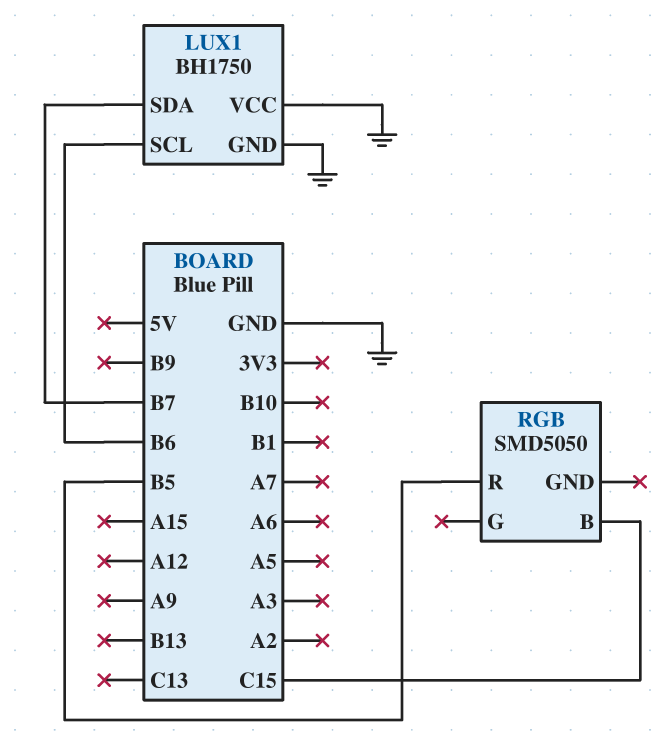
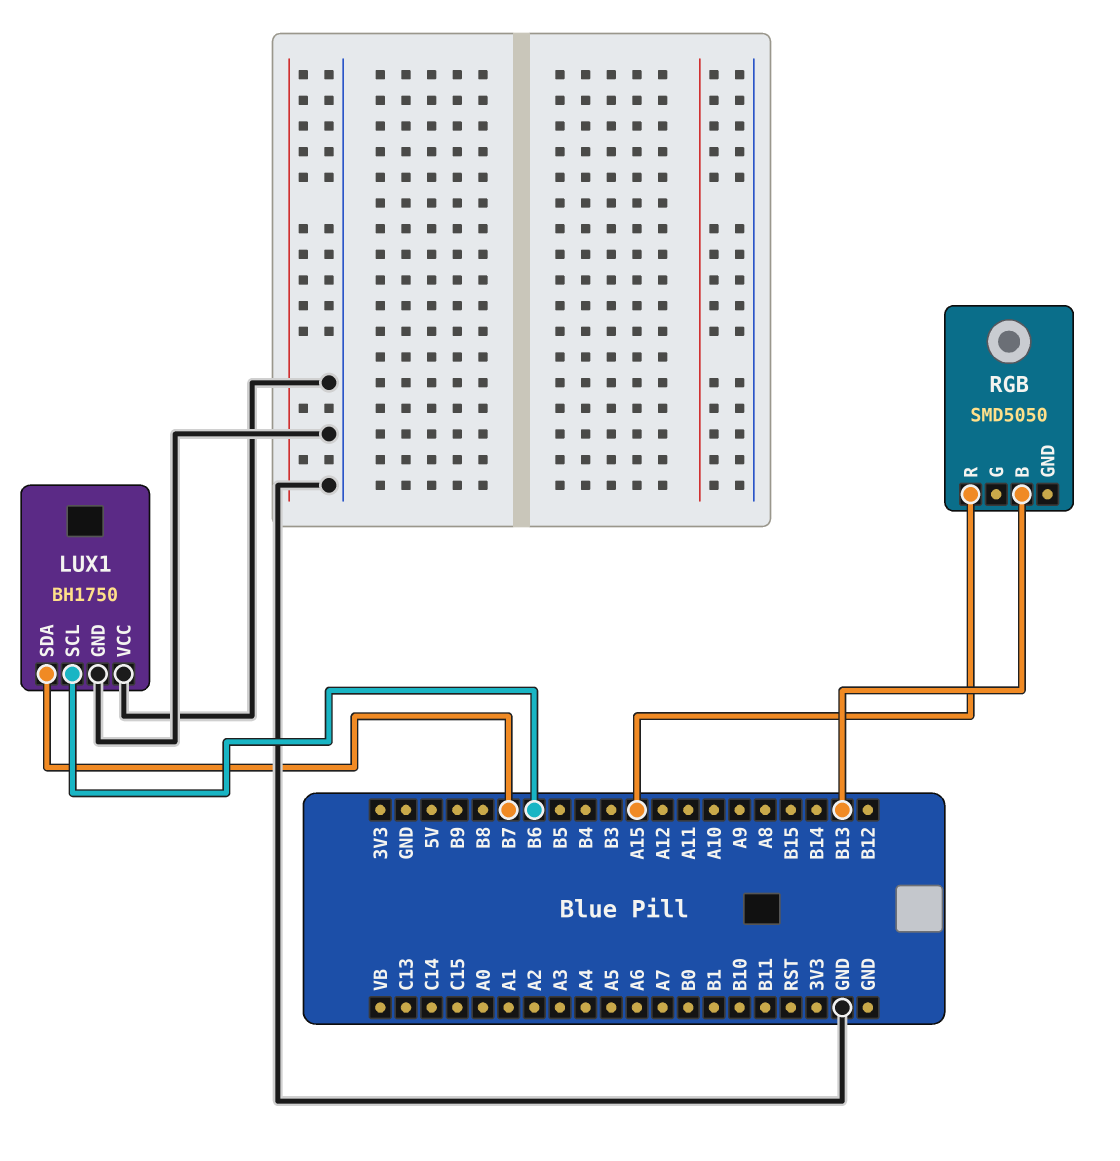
RGB pin B: C15 -> B13
RGB pin R: B5 -> A15

